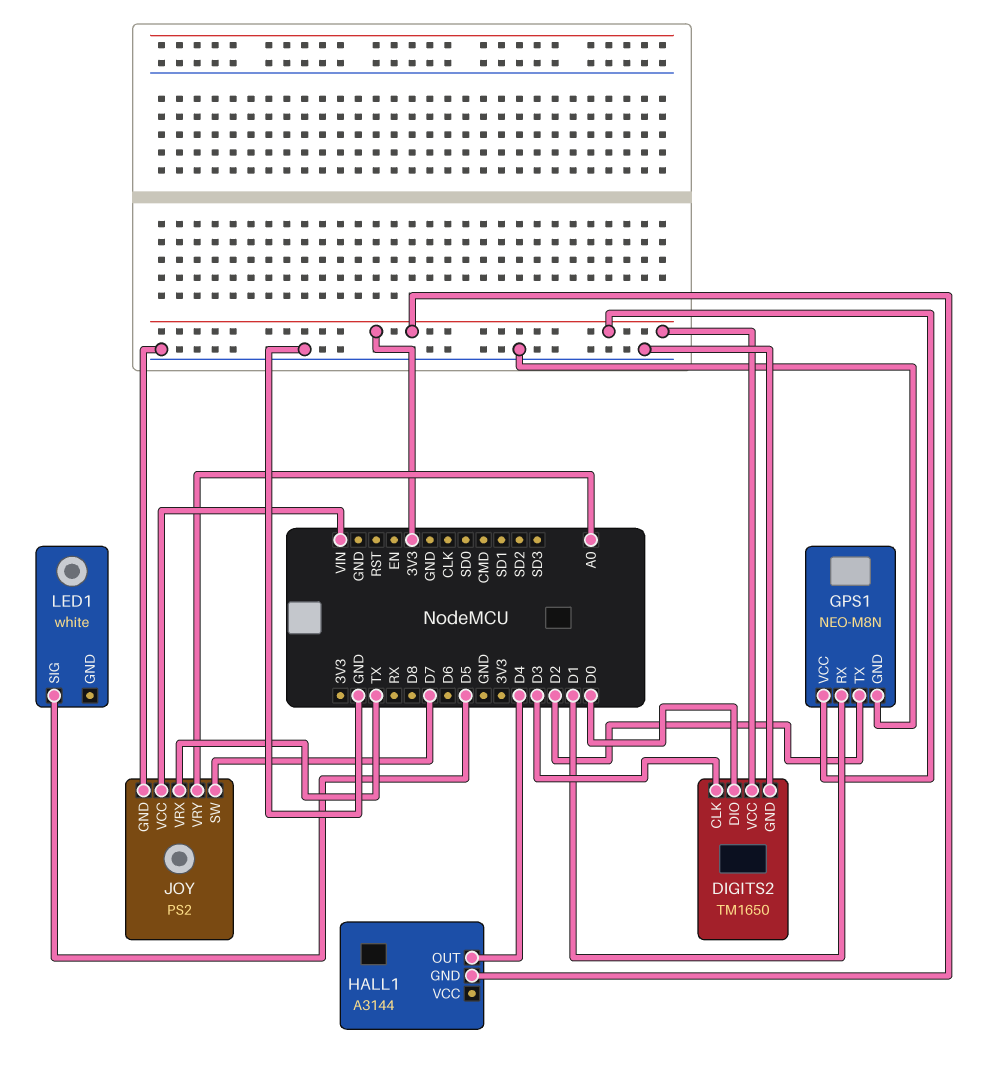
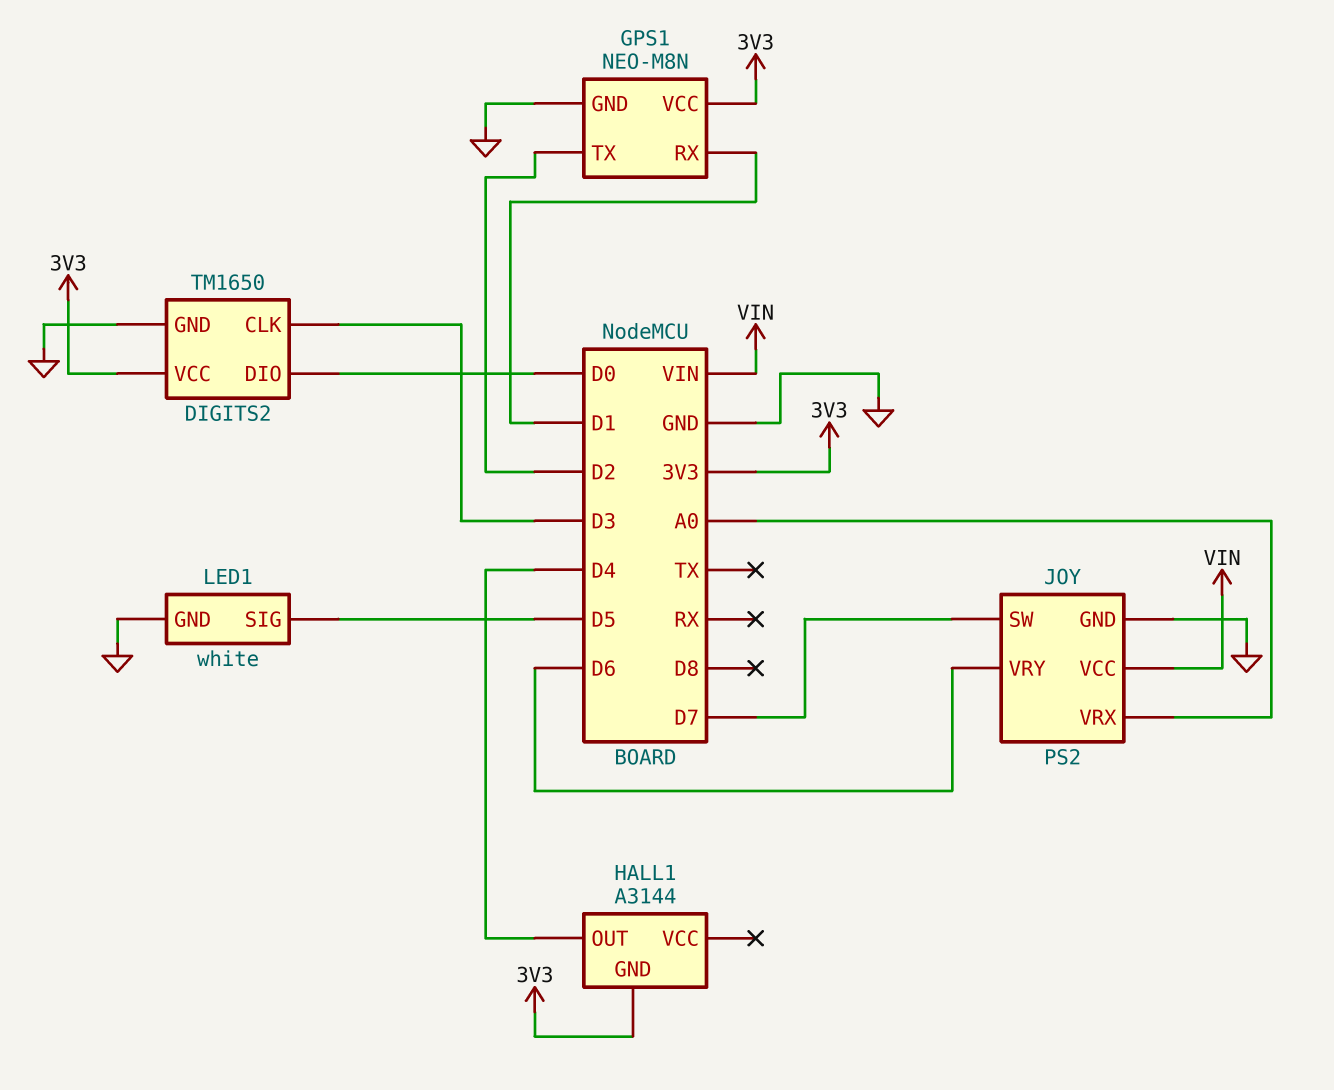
JOY pin VRX: TX -> A0
JOY pin VRY: A0 -> D6
LED1 pin GND: none -> GND

